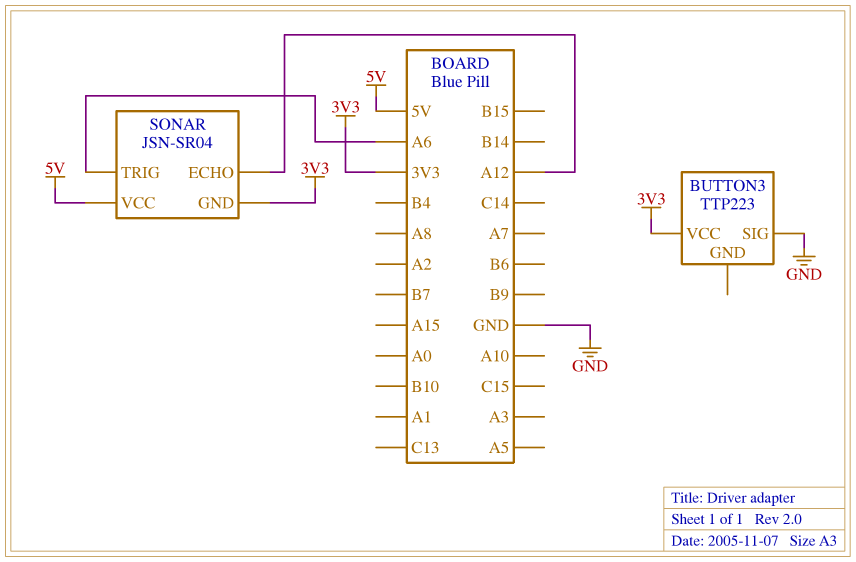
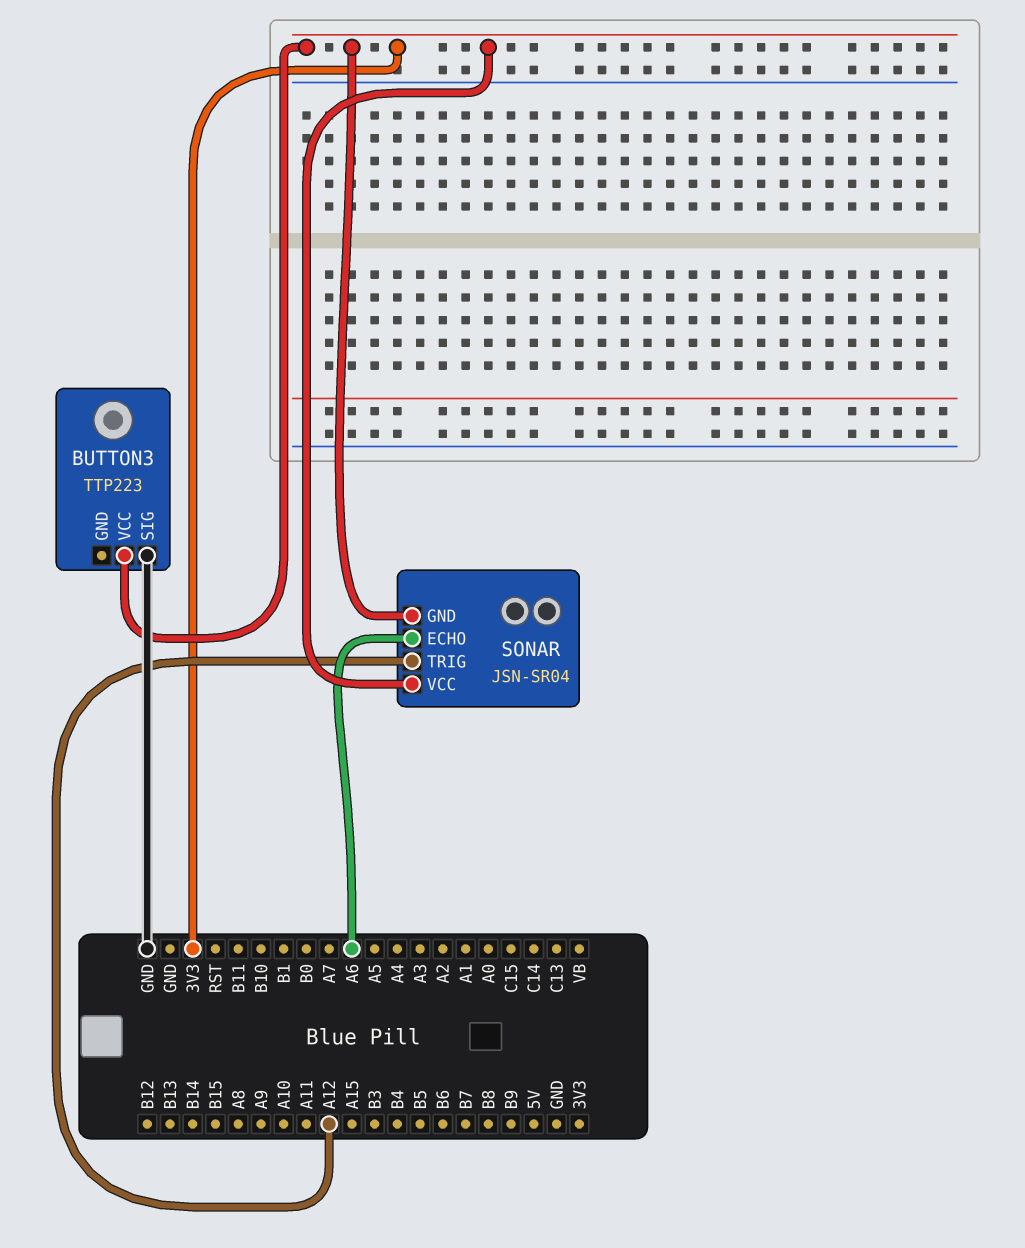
SONAR pin ECHO: A12 -> A6
SONAR pin TRIG: A6 -> A12
SONAR pin VCC: 5V -> 3V3

